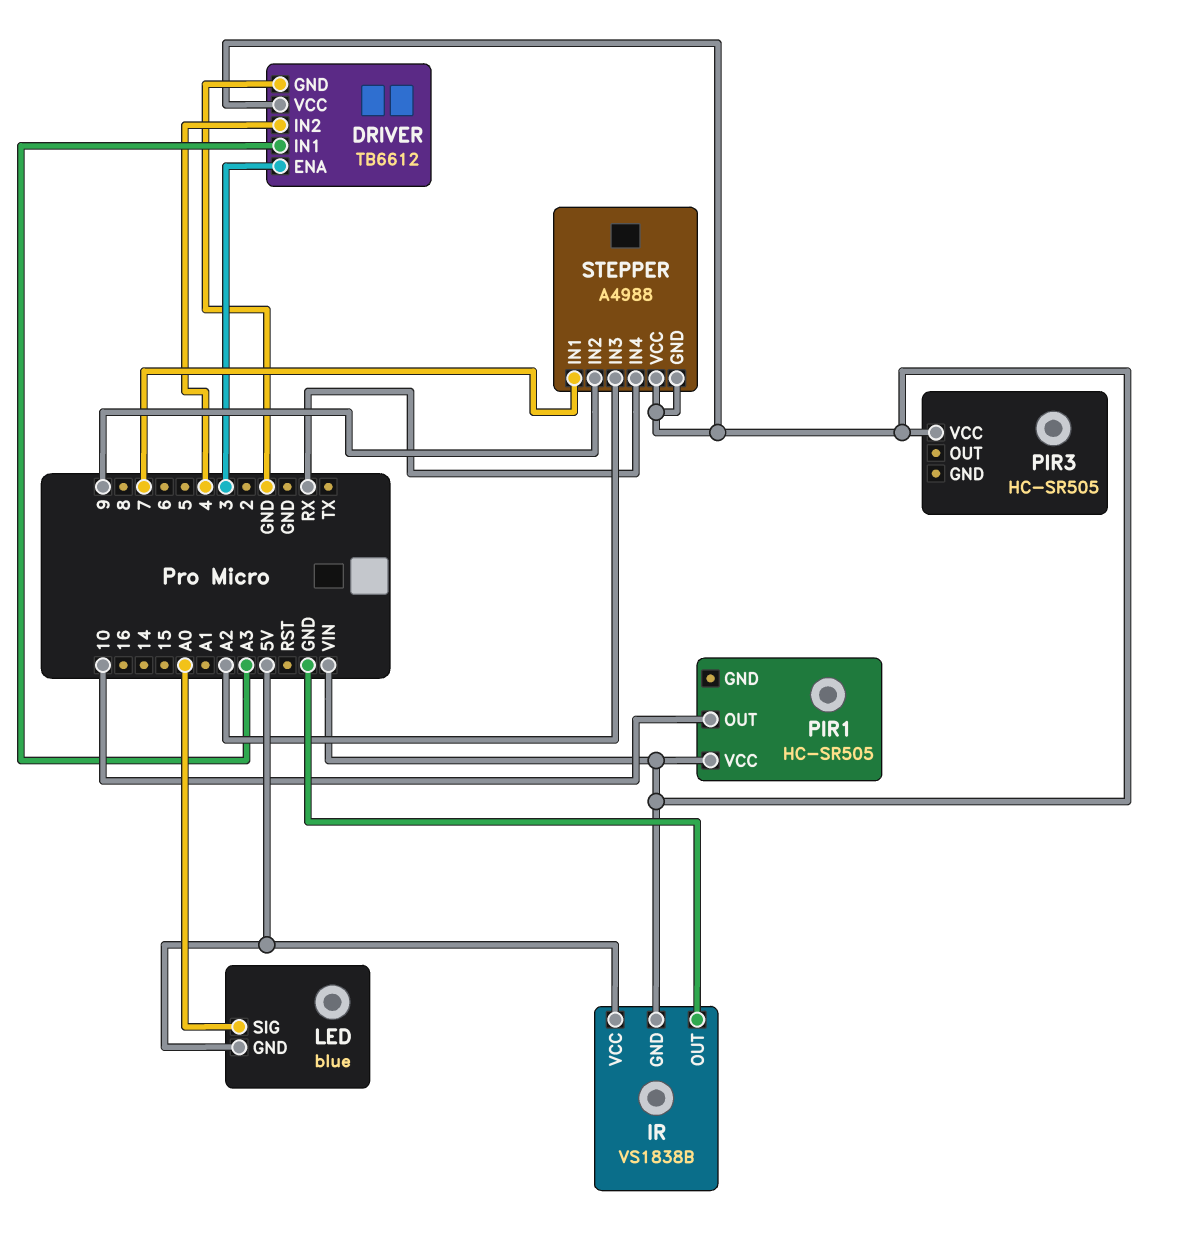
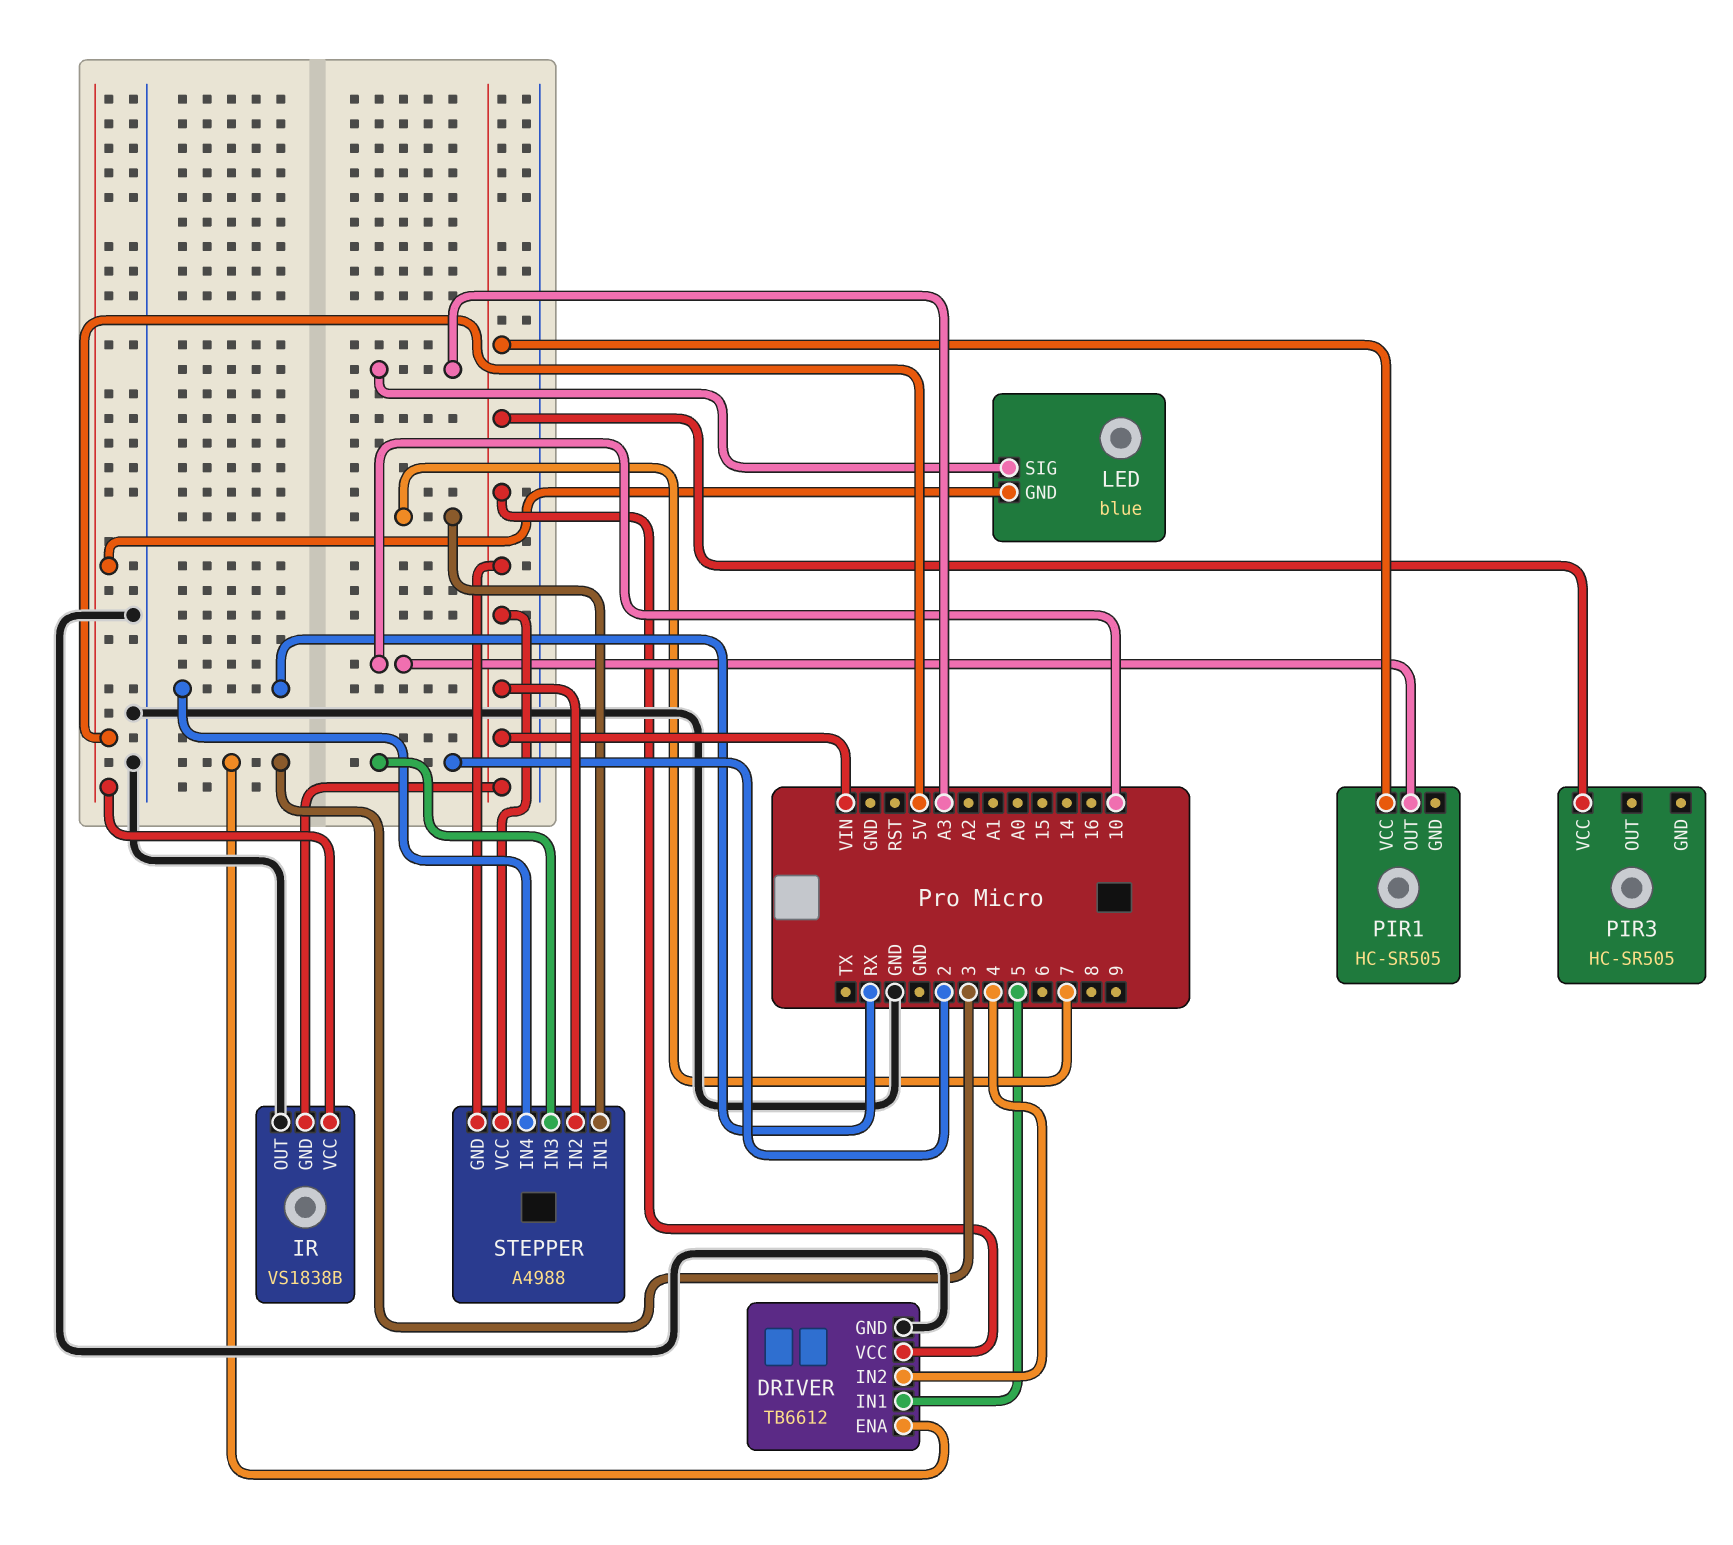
DRIVER pin IN1: A3 -> 5
LED pin SIG: A0 -> A3
STEPPER pin IN2: 9 -> VIN
STEPPER pin IN3: A2 -> 2

